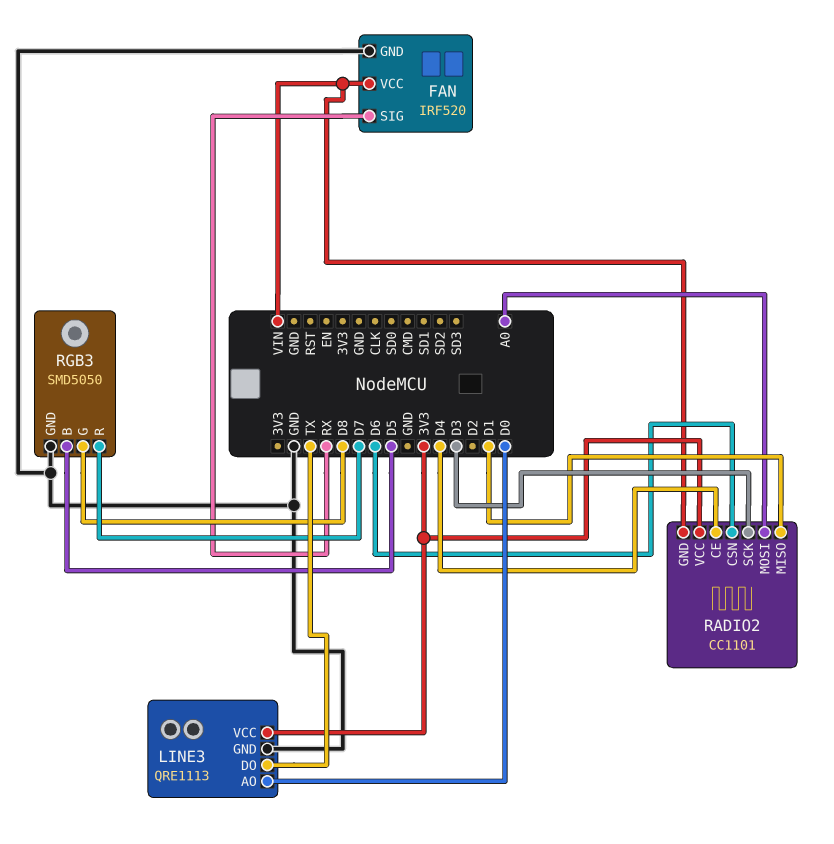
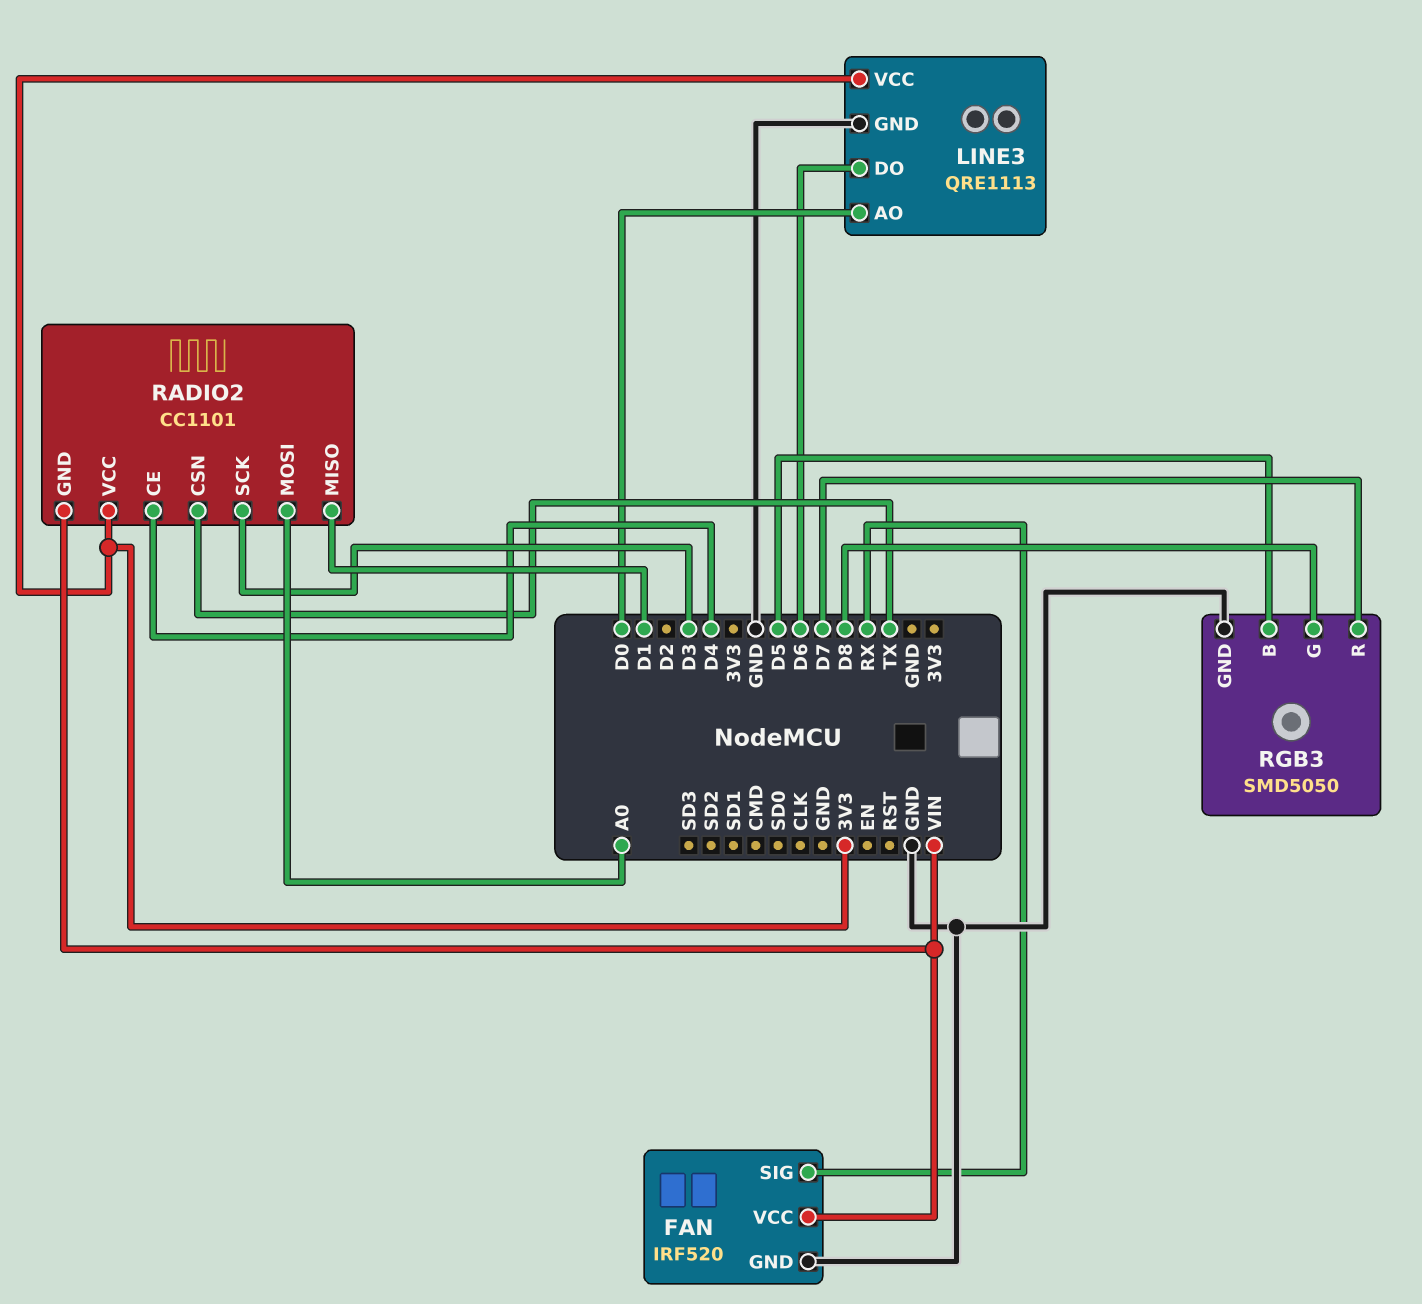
LINE3 pin DO: TX -> D6
RADIO2 pin CSN: D6 -> TX

